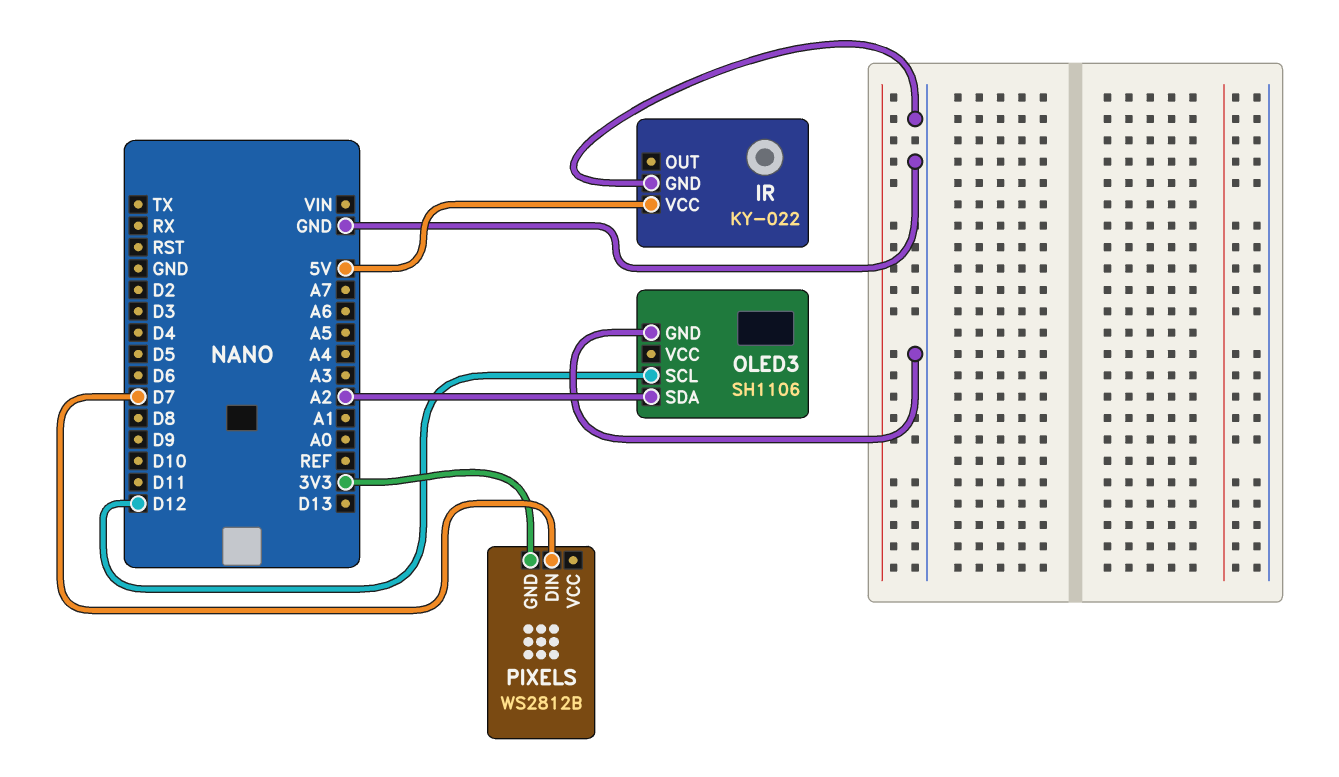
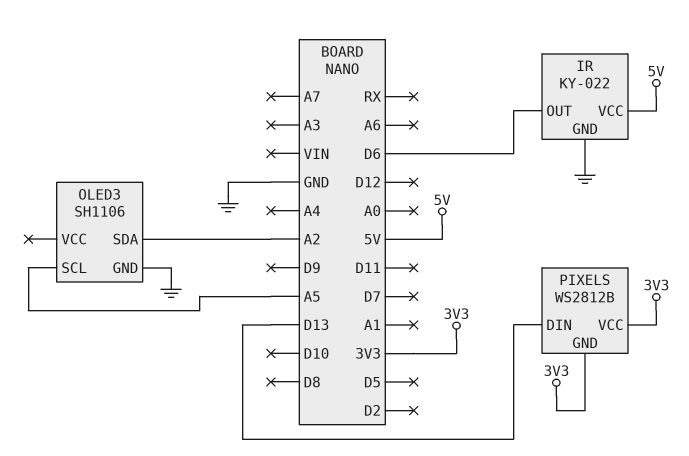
IR pin OUT: none -> D6
OLED3 pin SCL: D12 -> A5
PIXELS pin DIN: D7 -> D13
PIXELS pin VCC: none -> 3V3

